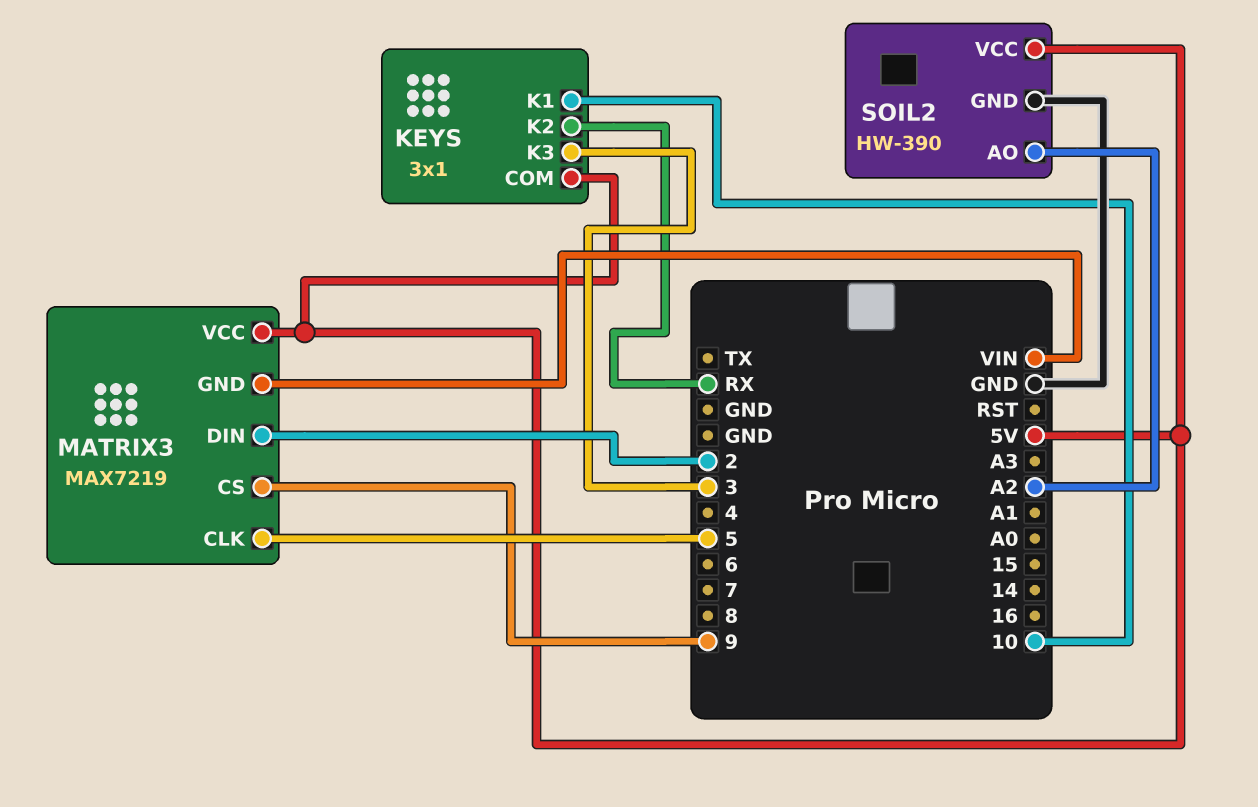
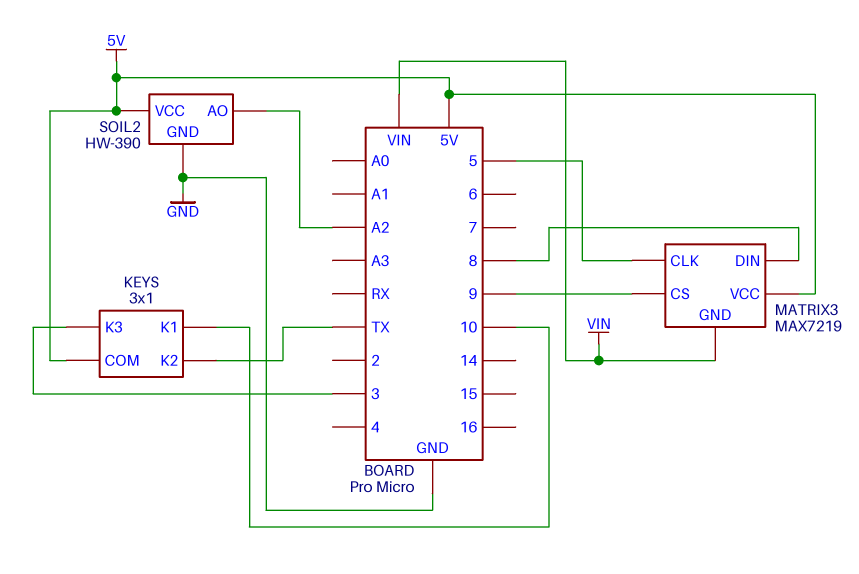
KEYS pin K2: RX -> TX
MATRIX3 pin DIN: 2 -> 8

